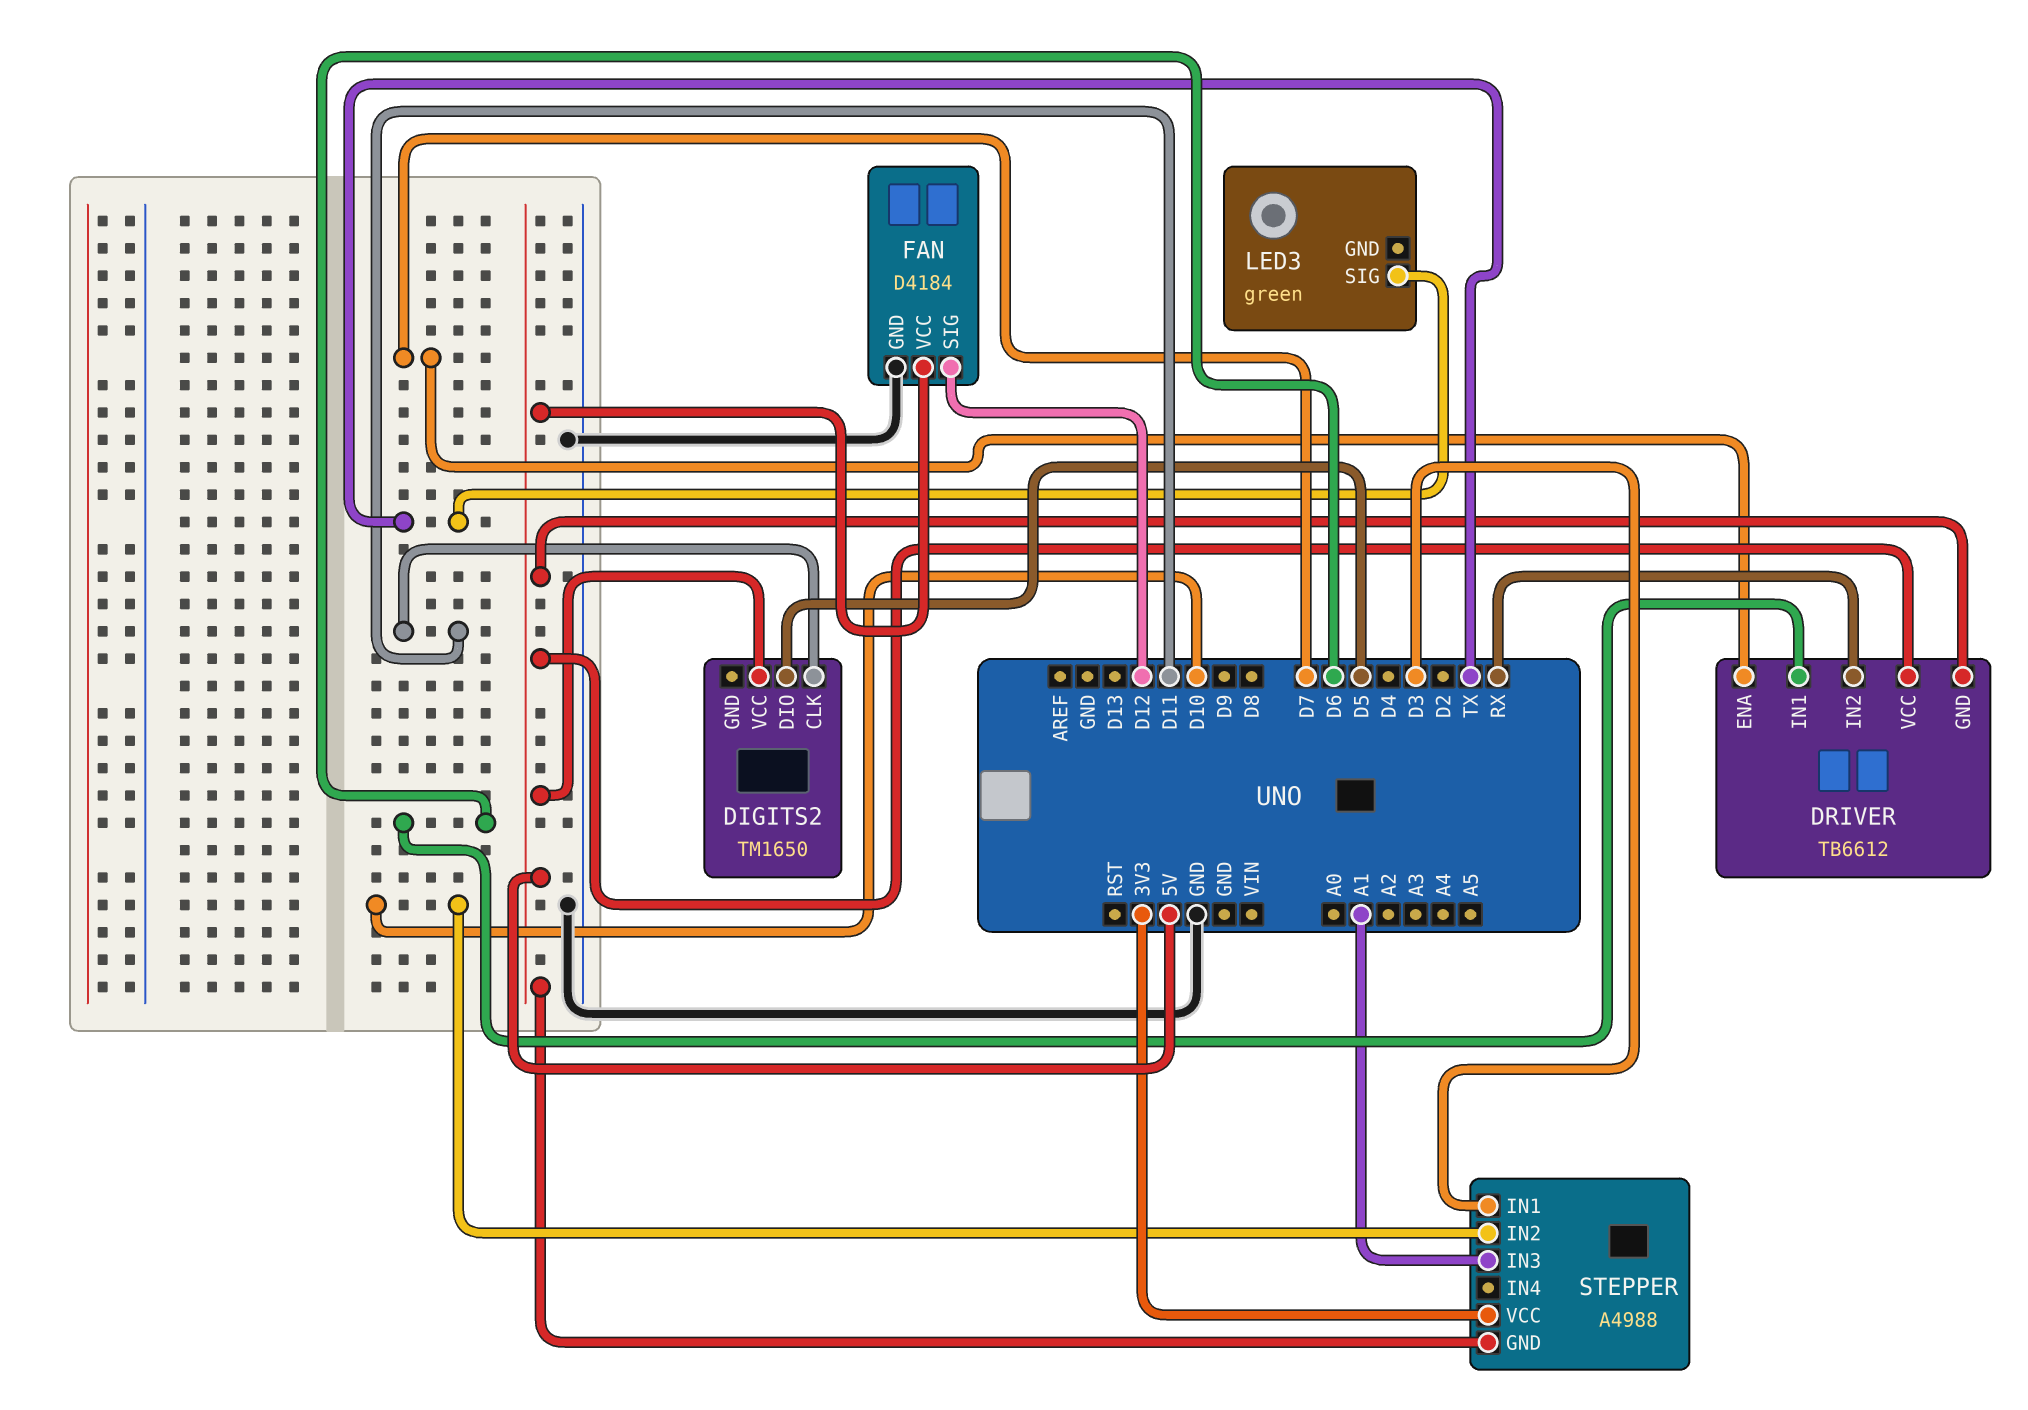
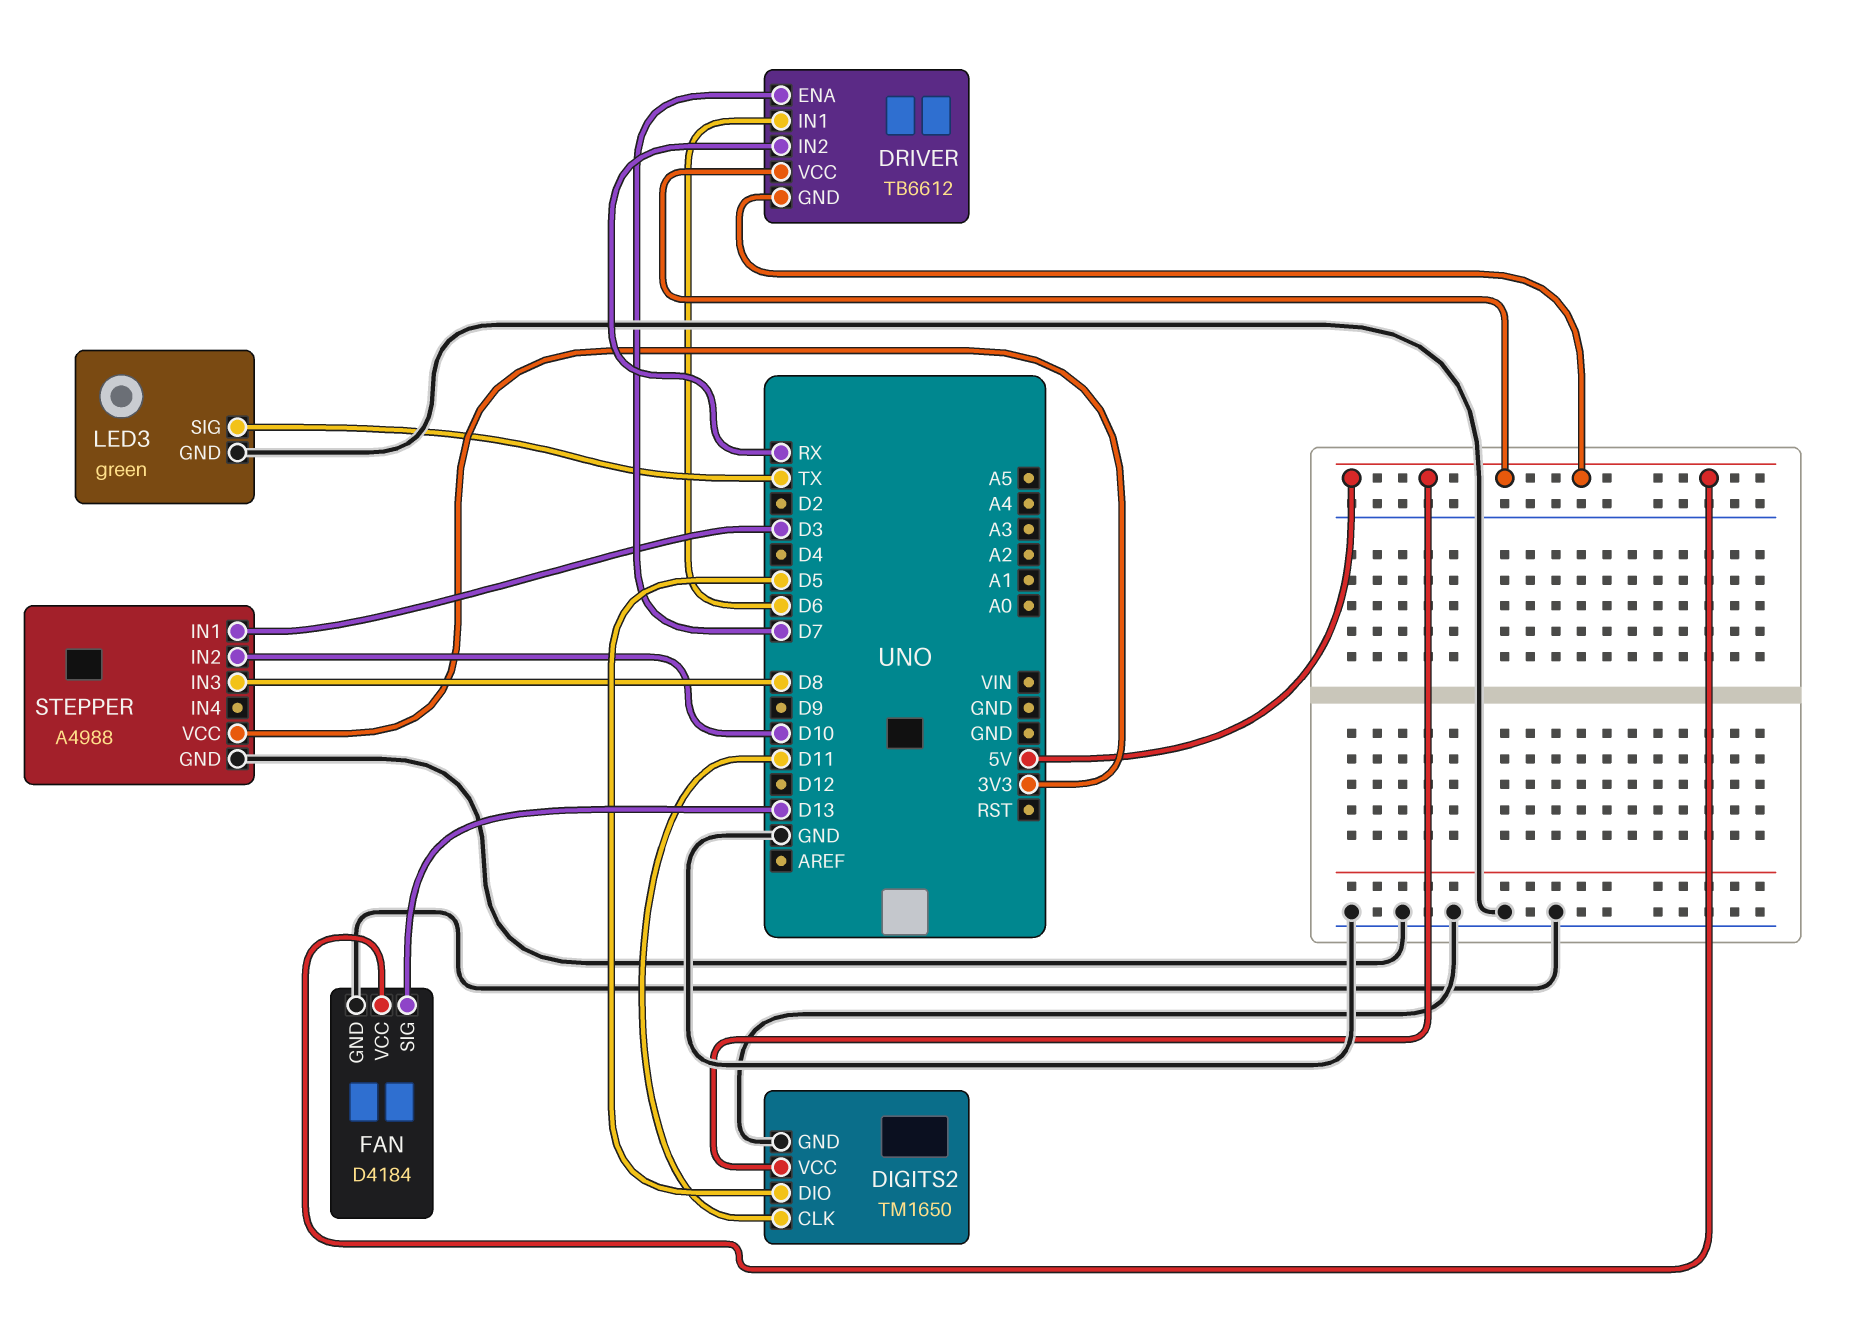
DIGITS2 pin GND: none -> GND
FAN pin SIG: D12 -> D13
LED3 pin GND: none -> GND
STEPPER pin GND: 5V -> GND
STEPPER pin IN3: A1 -> D8

